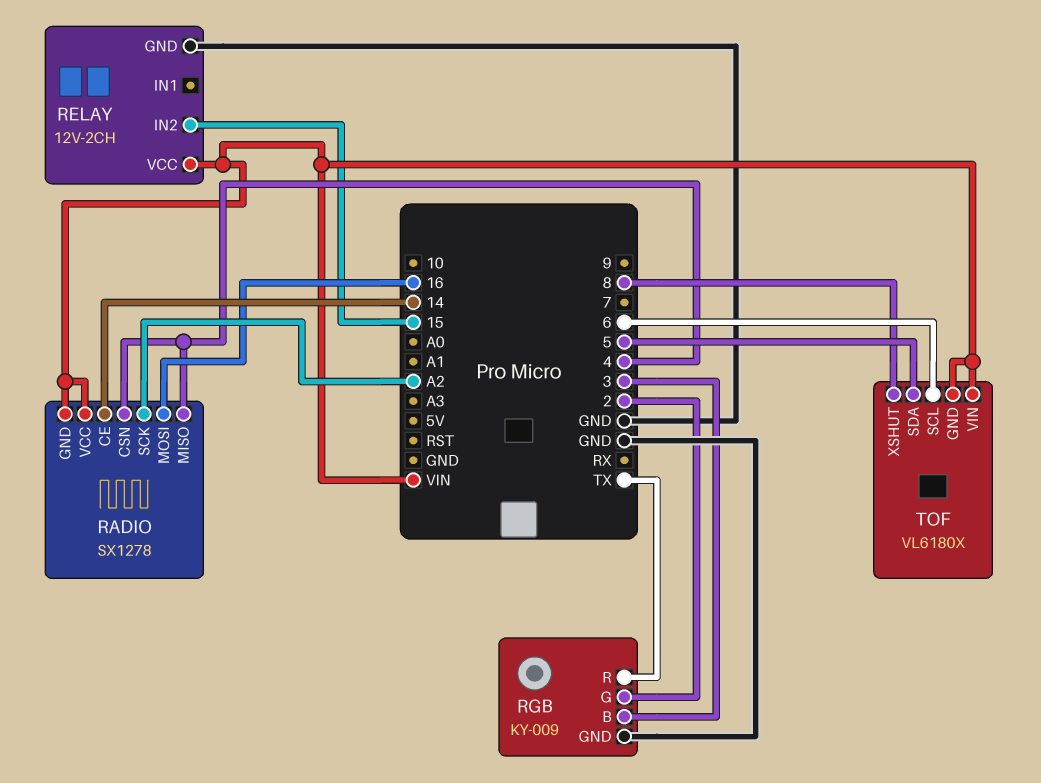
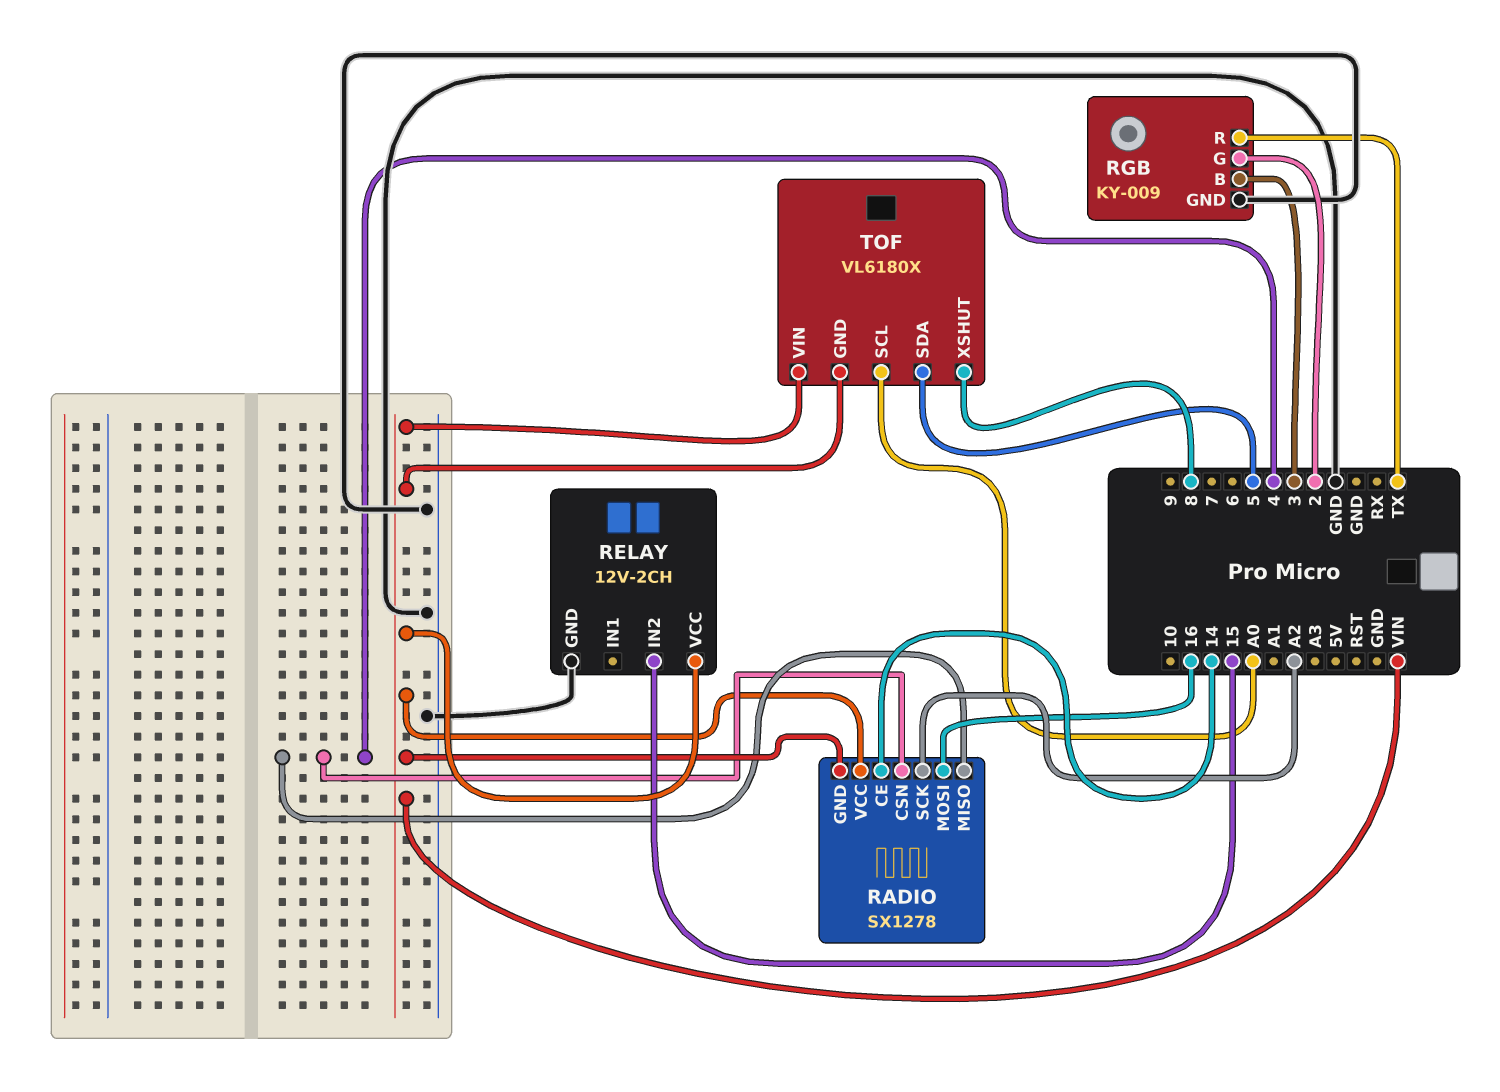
TOF pin SCL: 6 -> A0

